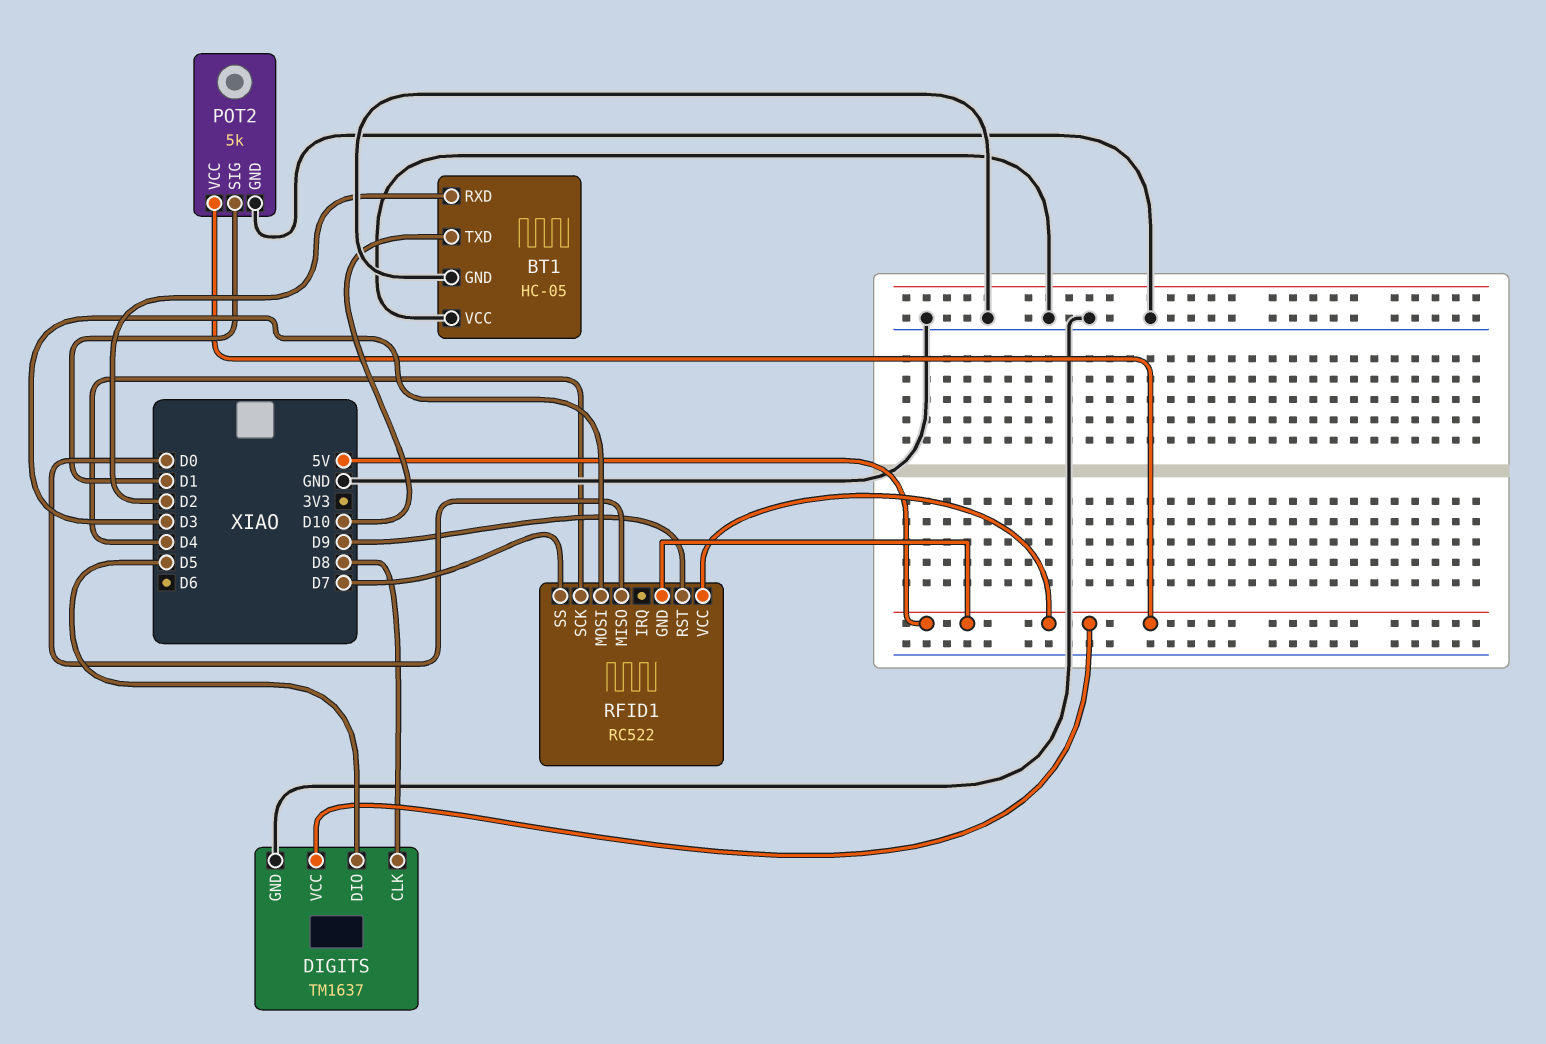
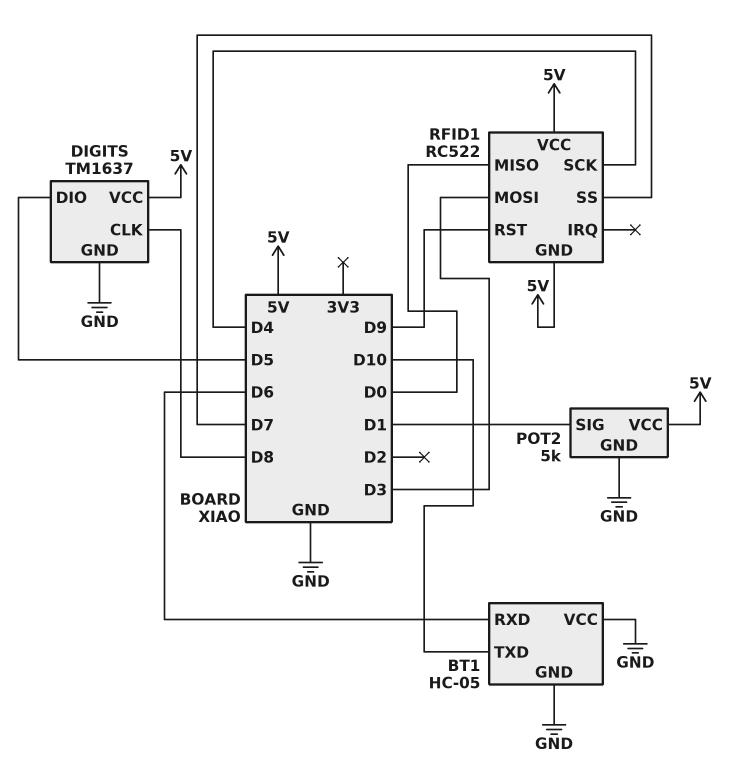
BT1 pin RXD: D2 -> D6

